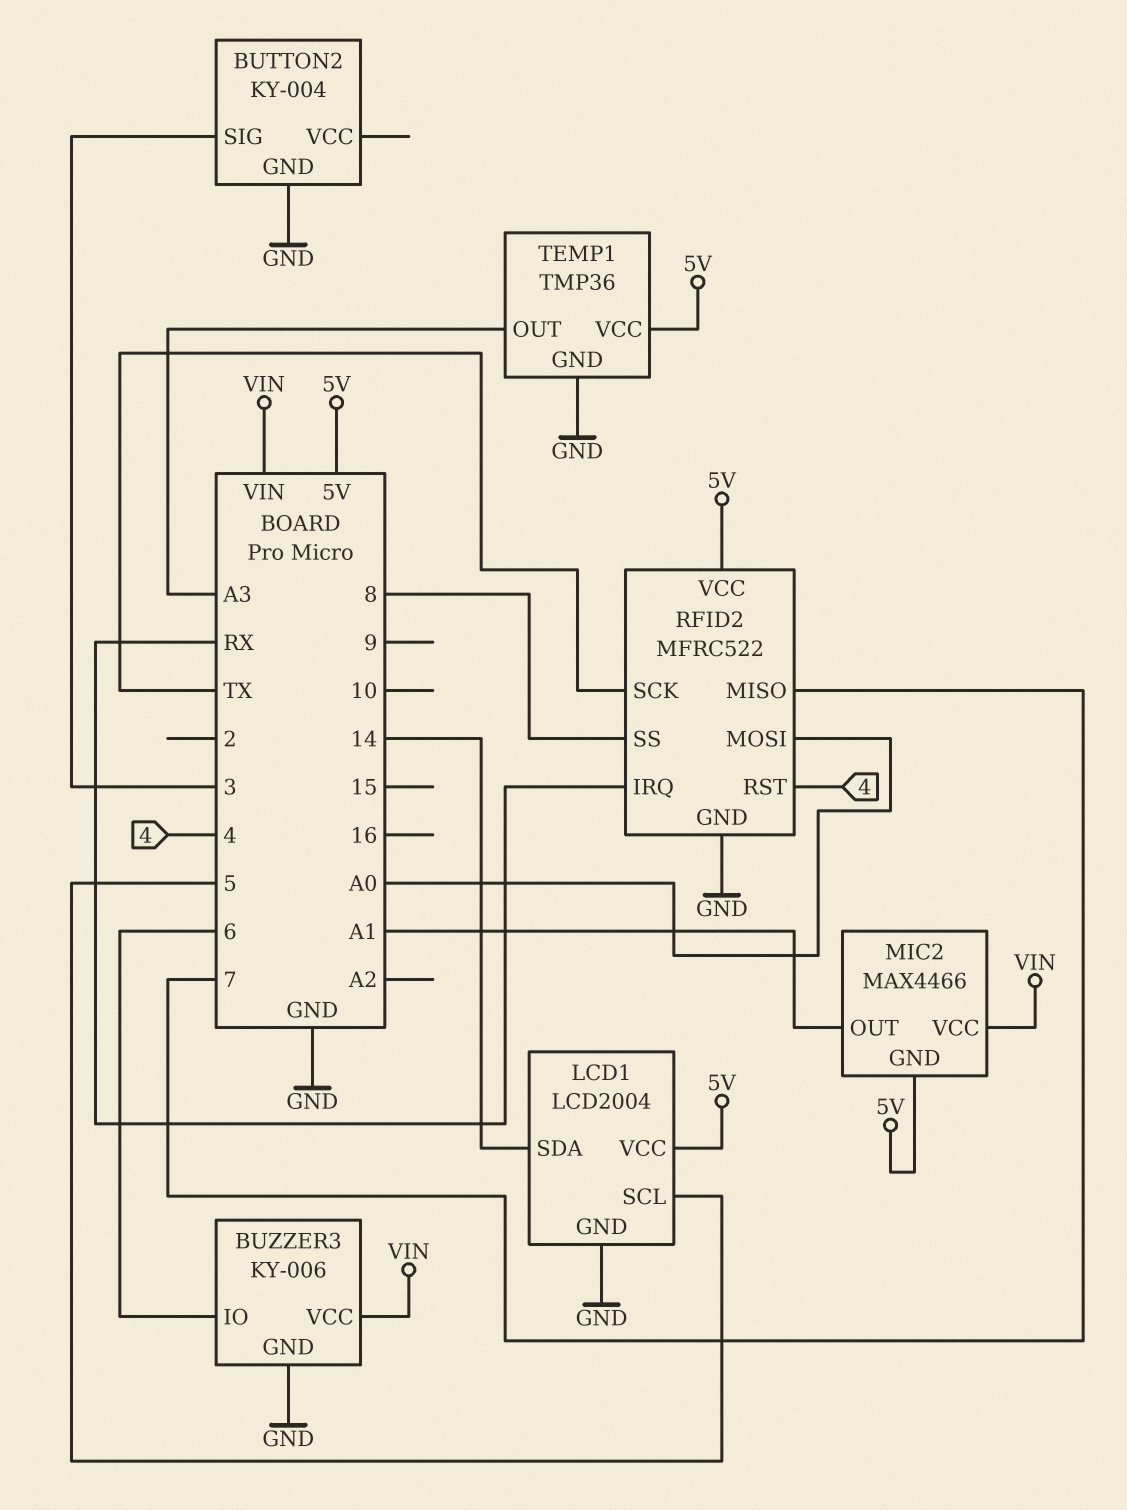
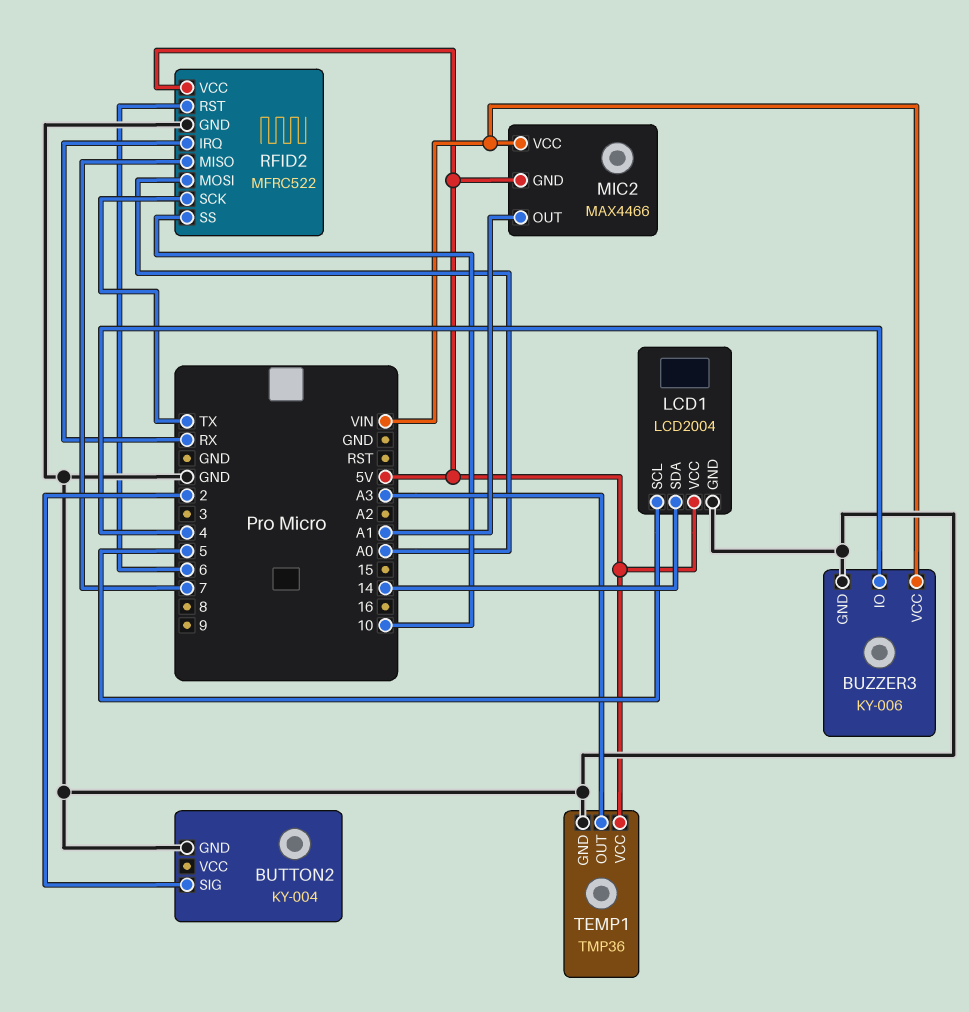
BUTTON2 pin SIG: 3 -> 2
BUZZER3 pin IO: 6 -> 4
RFID2 pin RST: 4 -> 6
RFID2 pin SS: 8 -> 10

